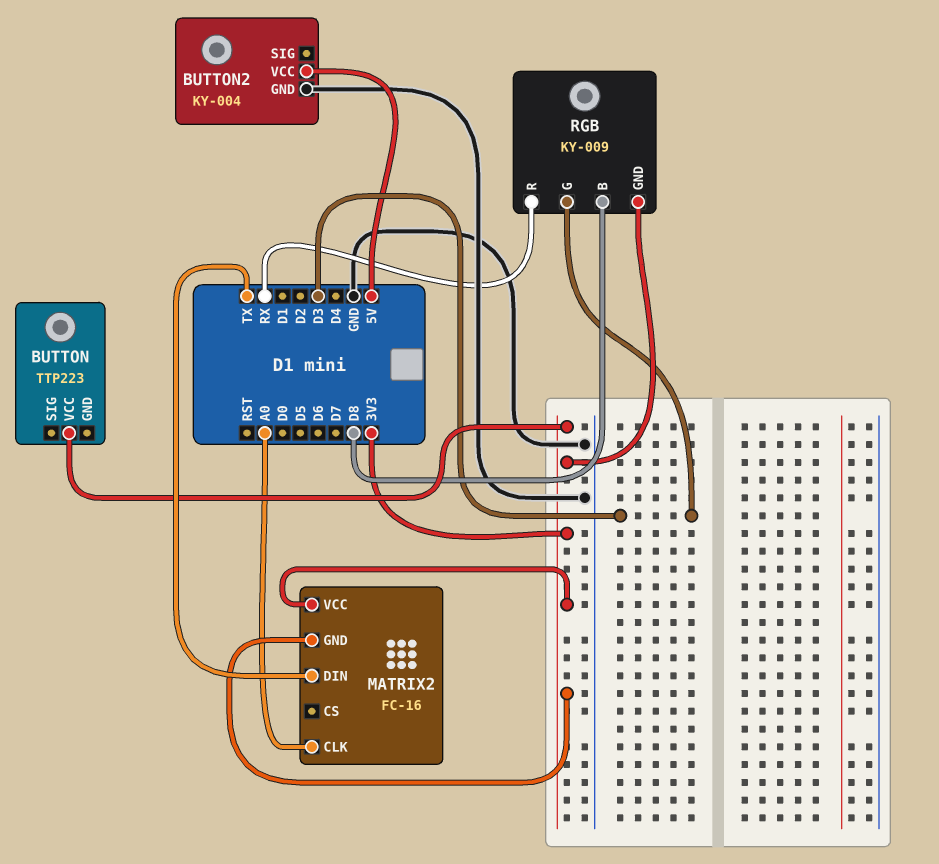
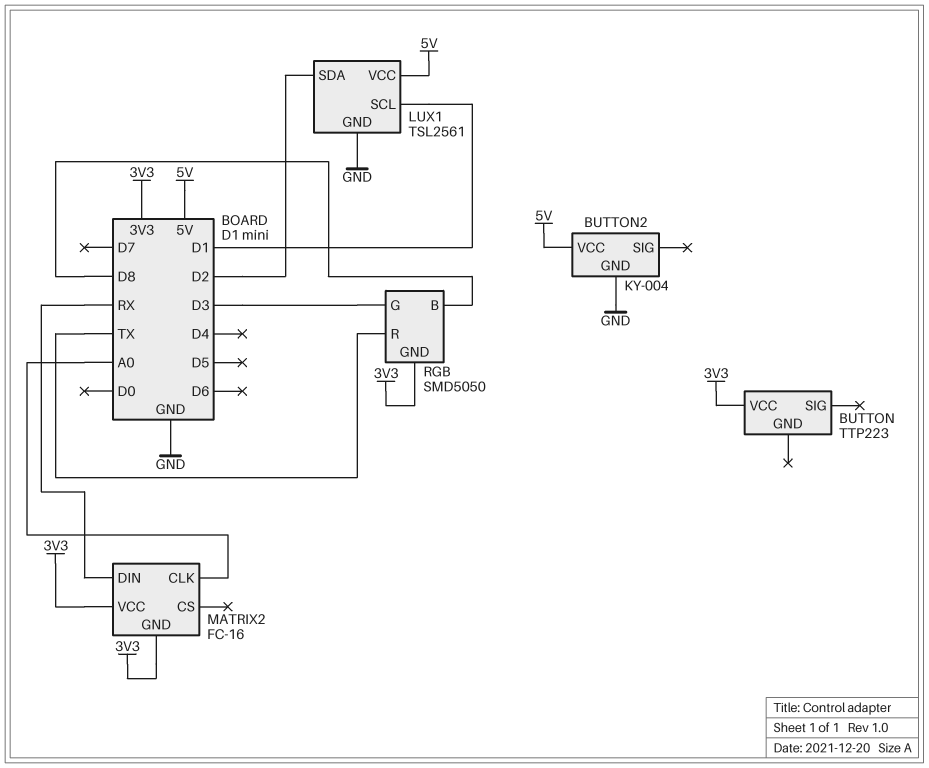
LUX1: none -> TSL2561
LUX1 pin GND: none -> GND
LUX1 pin SCL: none -> D1
LUX1 pin SDA: none -> D2
LUX1 pin VCC: none -> 5V
MATRIX2 pin DIN: TX -> RX
RGB: KY-009 -> SMD5050
RGB pin R: RX -> TX

